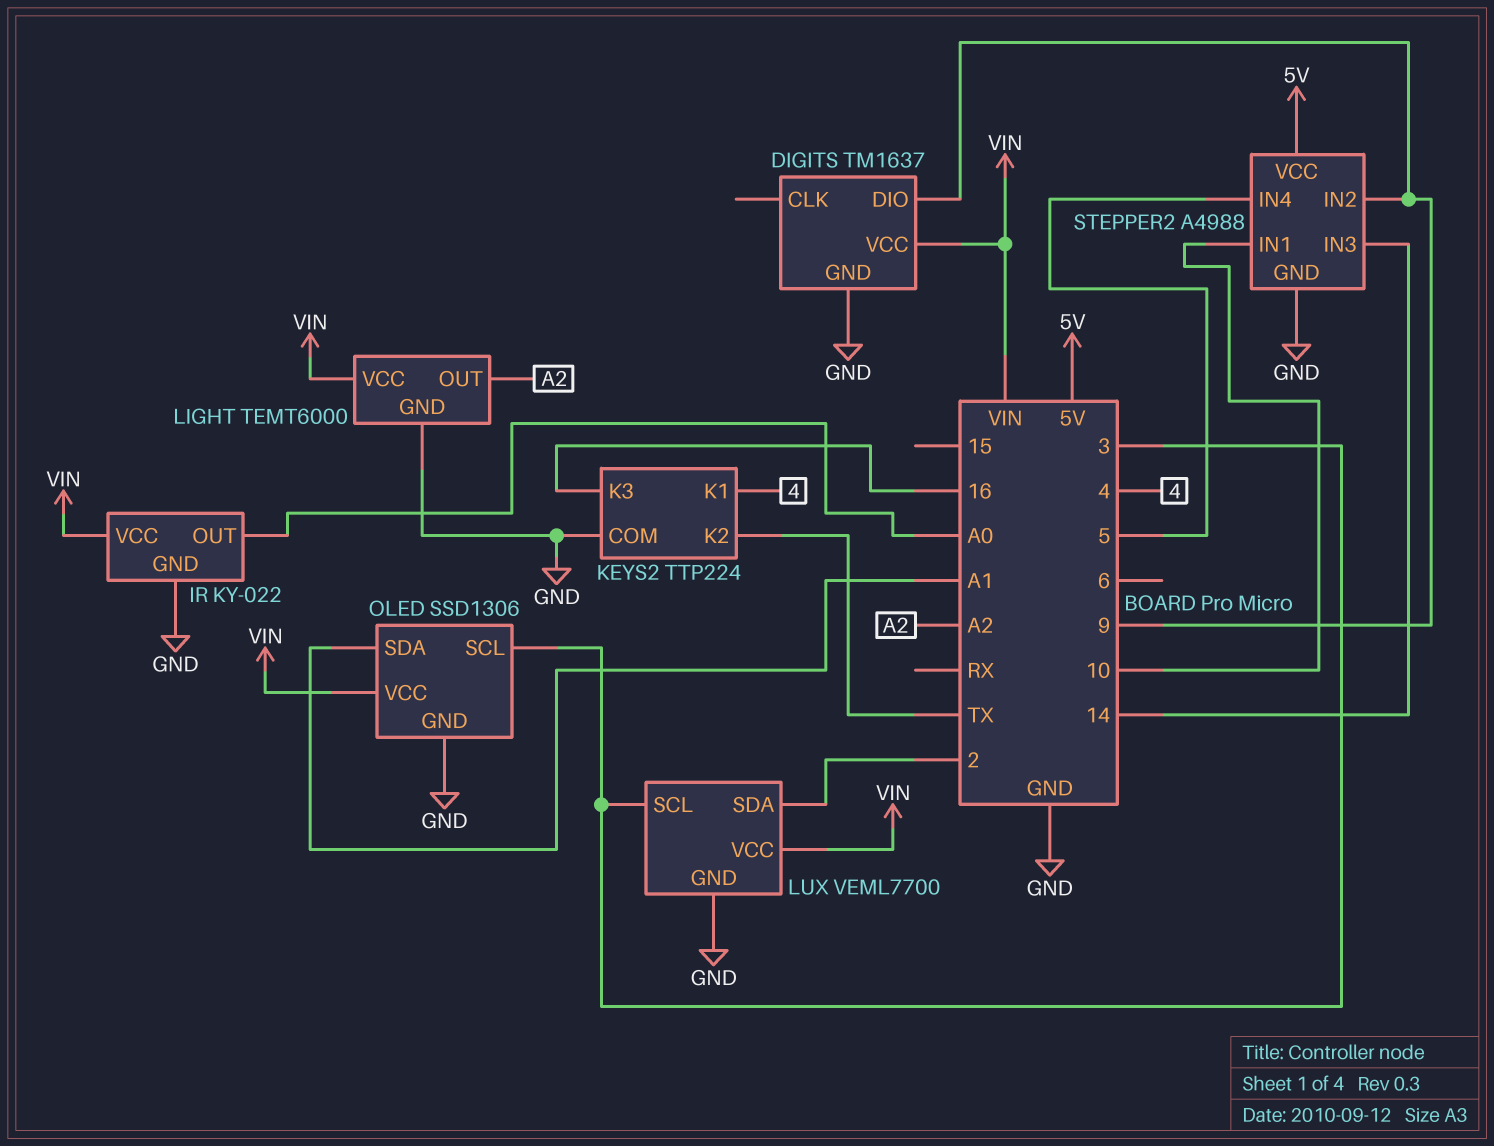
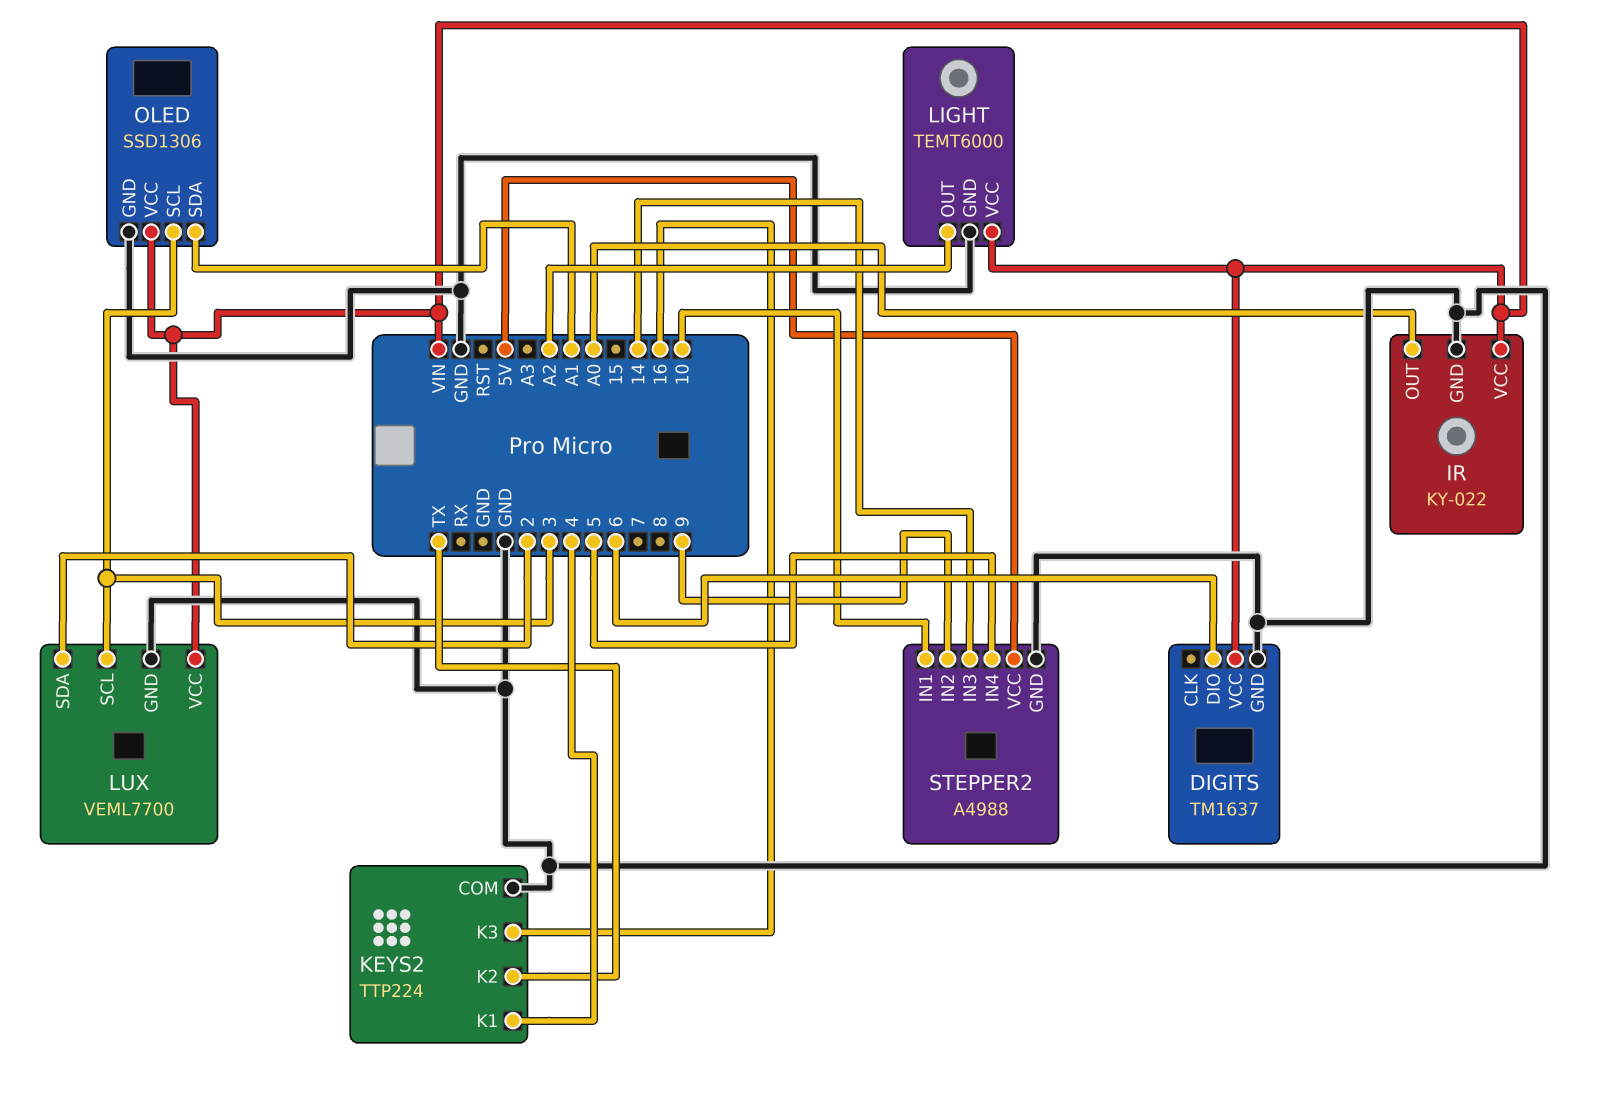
DIGITS pin DIO: 9 -> 6

